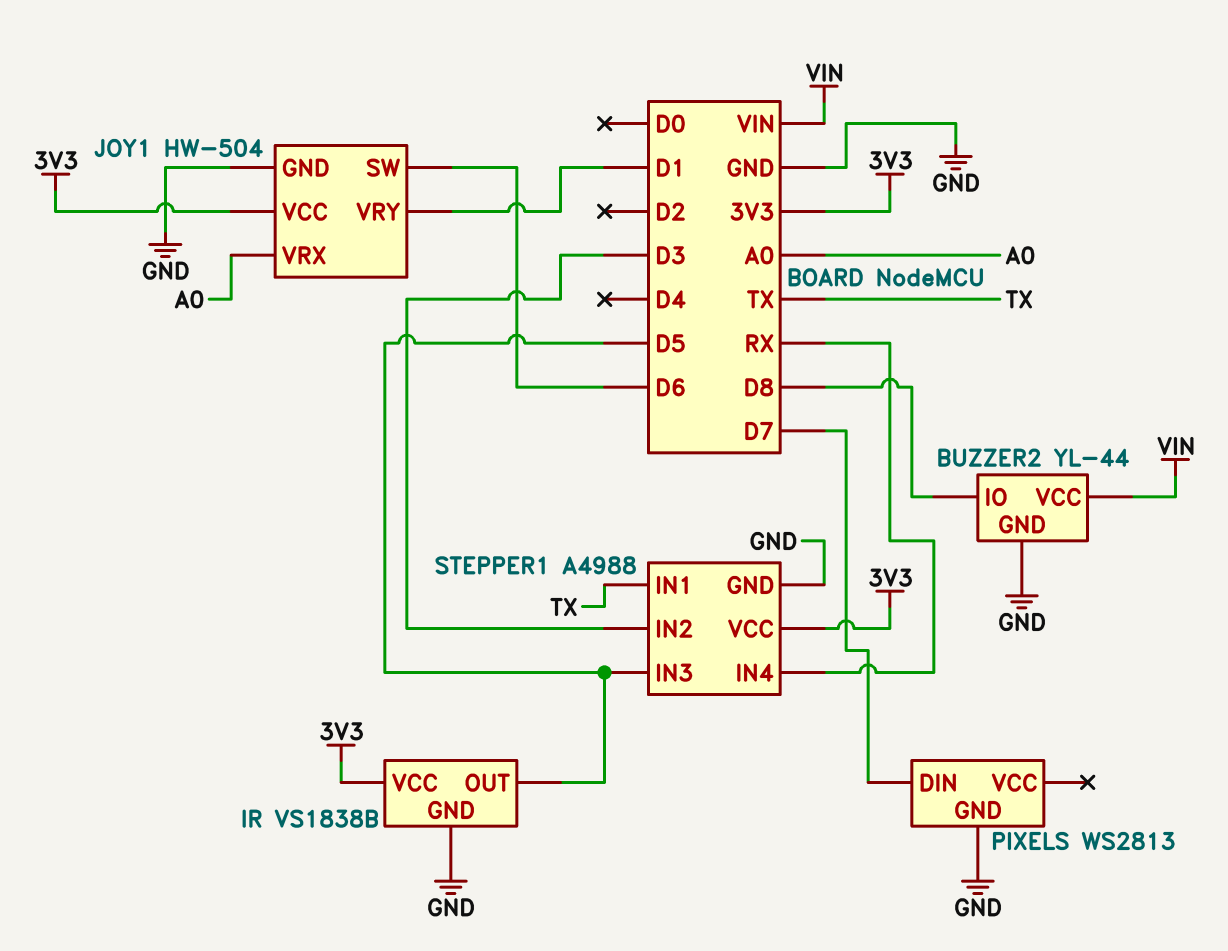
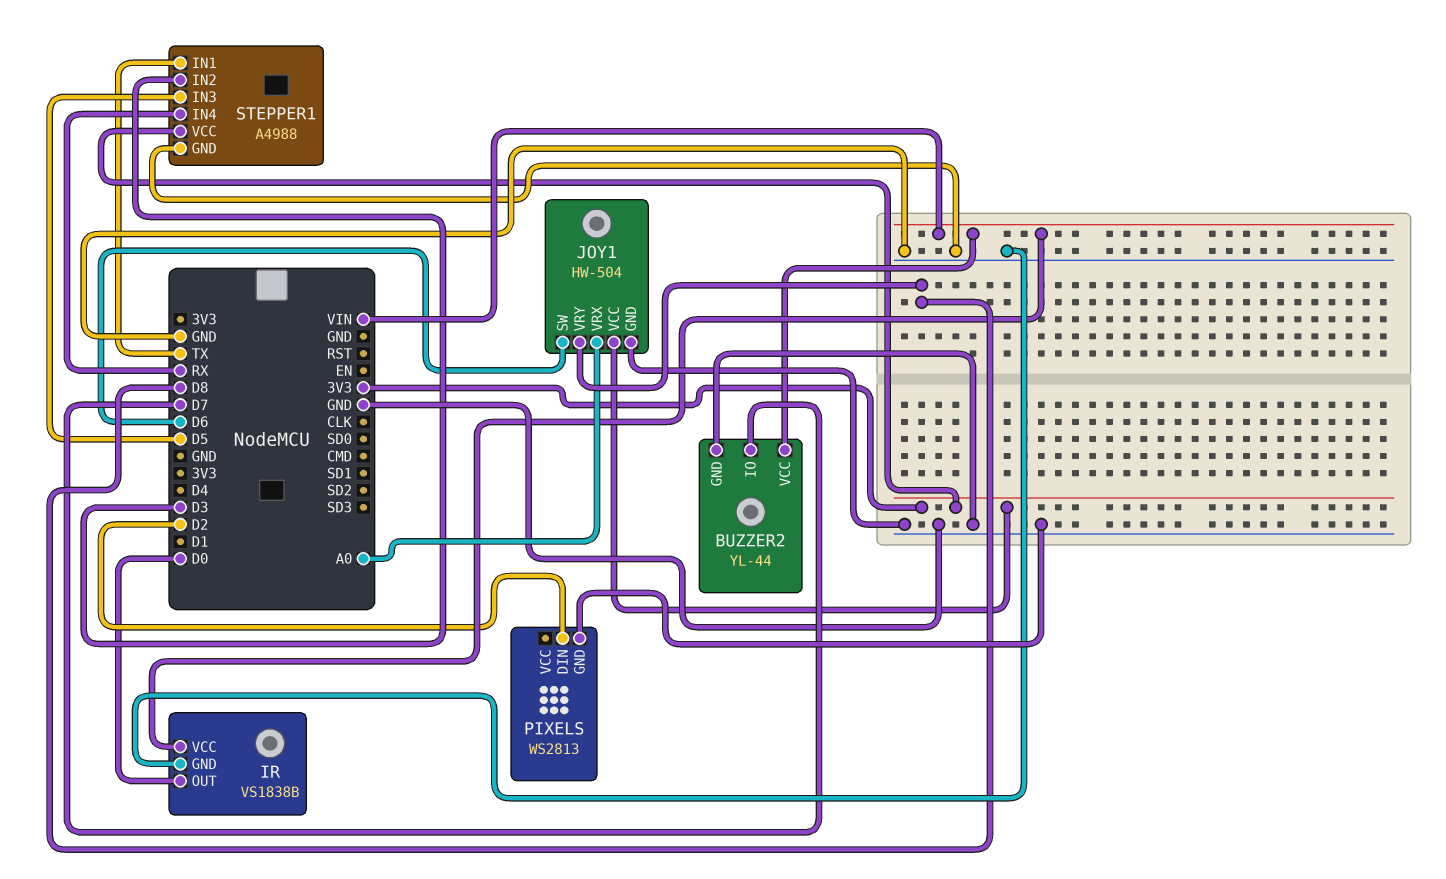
BUZZER2 pin IO: D8 -> D7
IR pin OUT: D5 -> D0
IR pin VCC: 3V3 -> VIN
JOY1 pin VRY: D1 -> D8
PIXELS pin DIN: D7 -> D2

